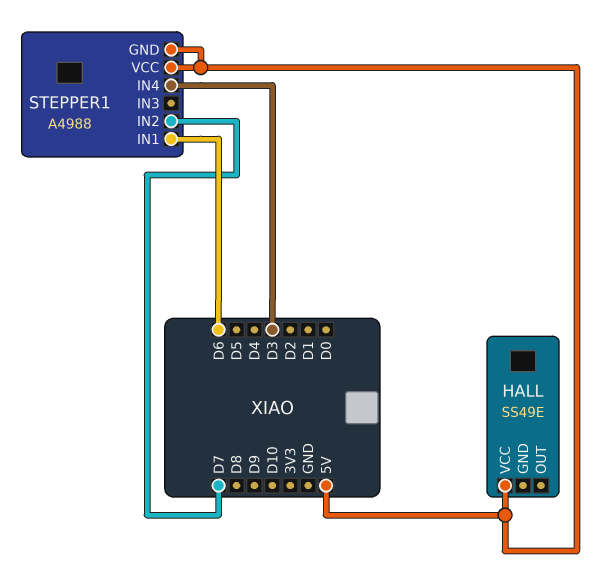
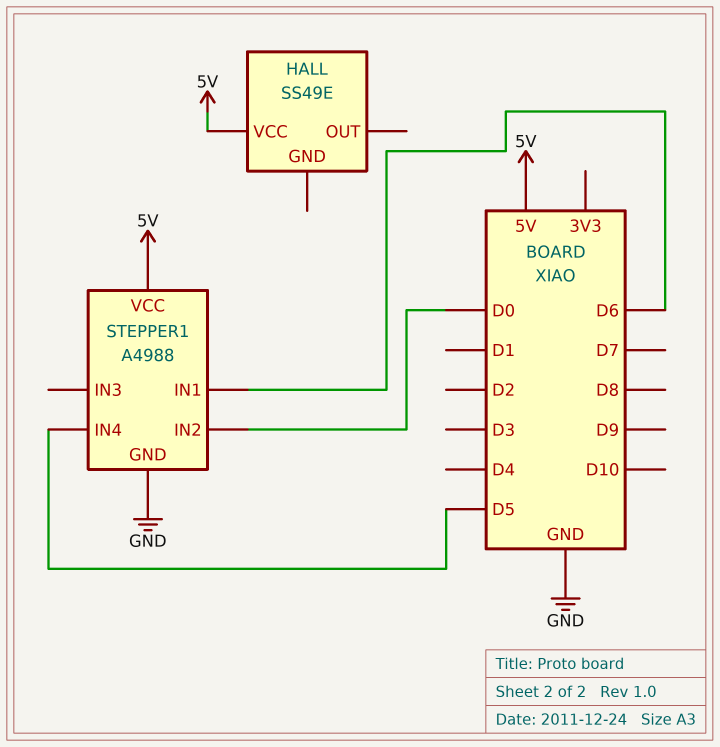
STEPPER1 pin GND: 5V -> GND
STEPPER1 pin IN2: D7 -> D0
STEPPER1 pin IN4: D3 -> D5

